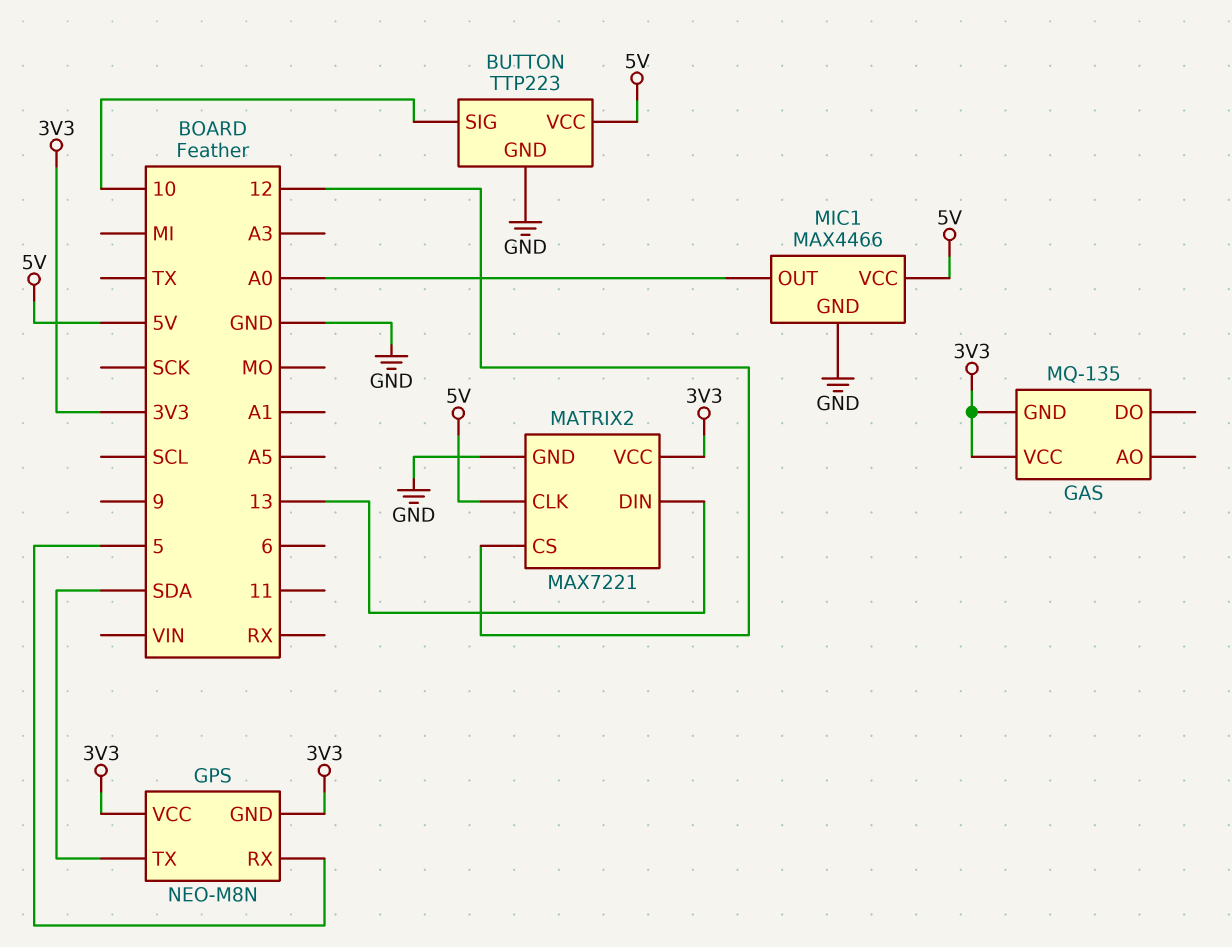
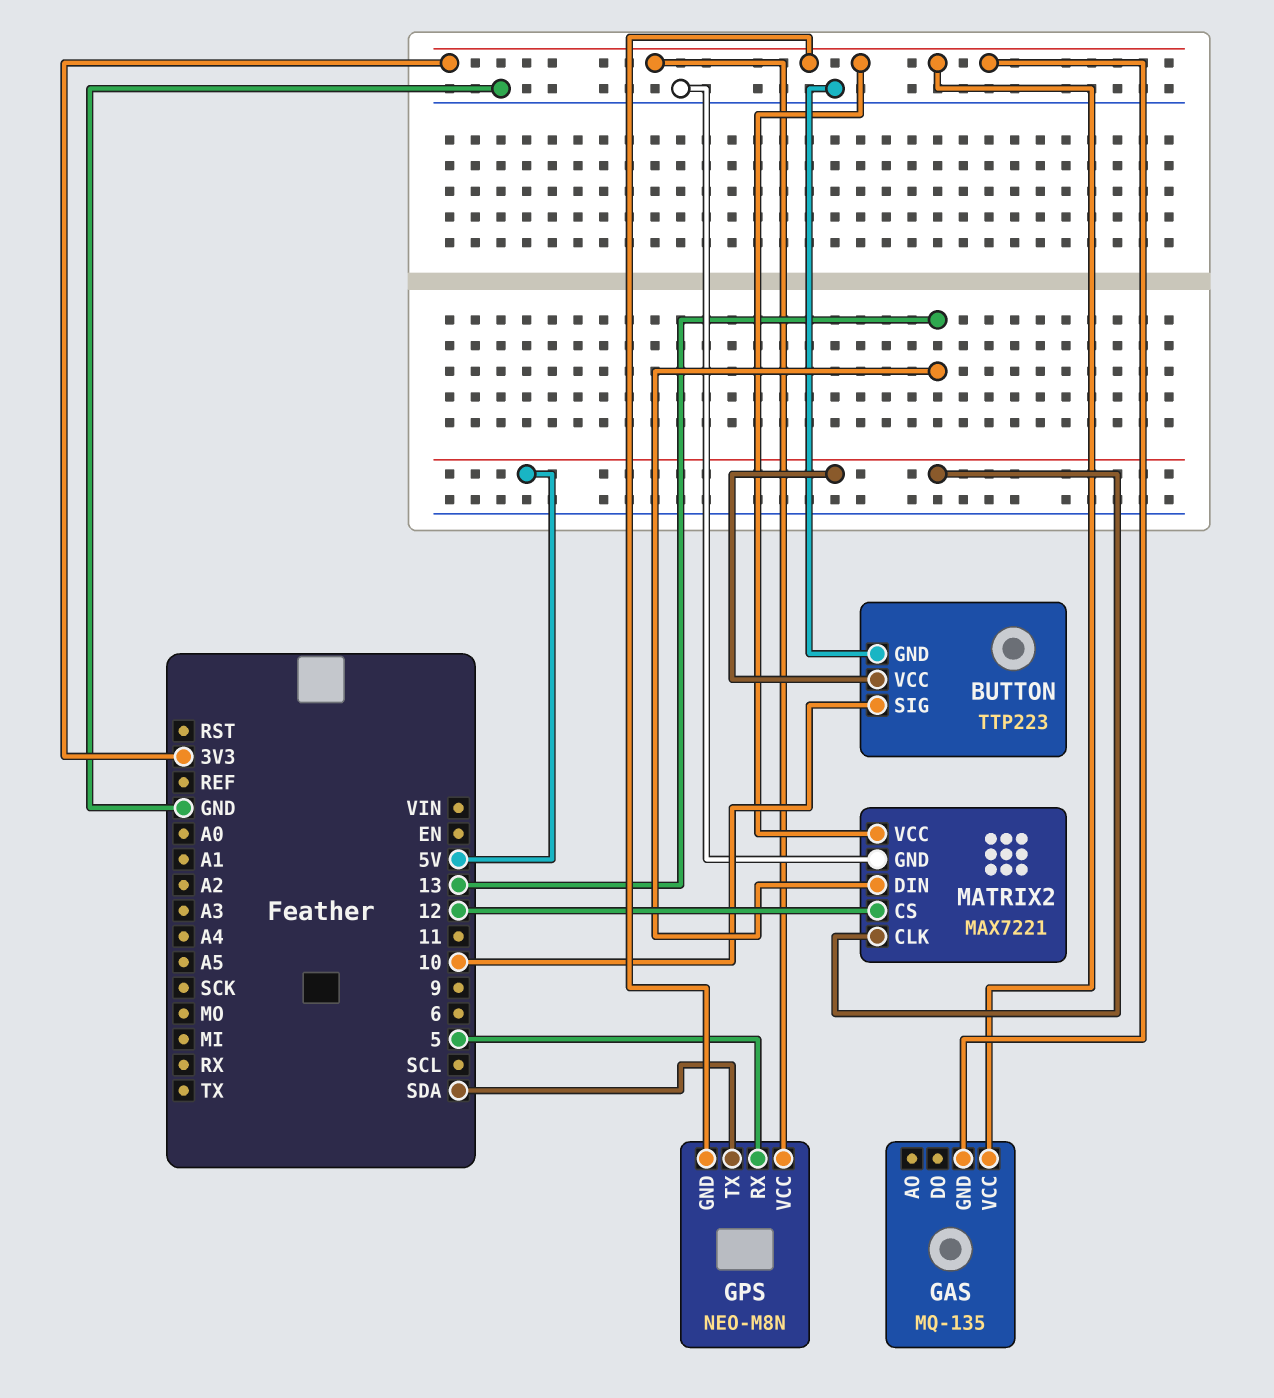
MIC1: MAX4466 -> none
MIC1 pin GND: GND -> none
MIC1 pin OUT: A0 -> none
MIC1 pin VCC: 5V -> none

